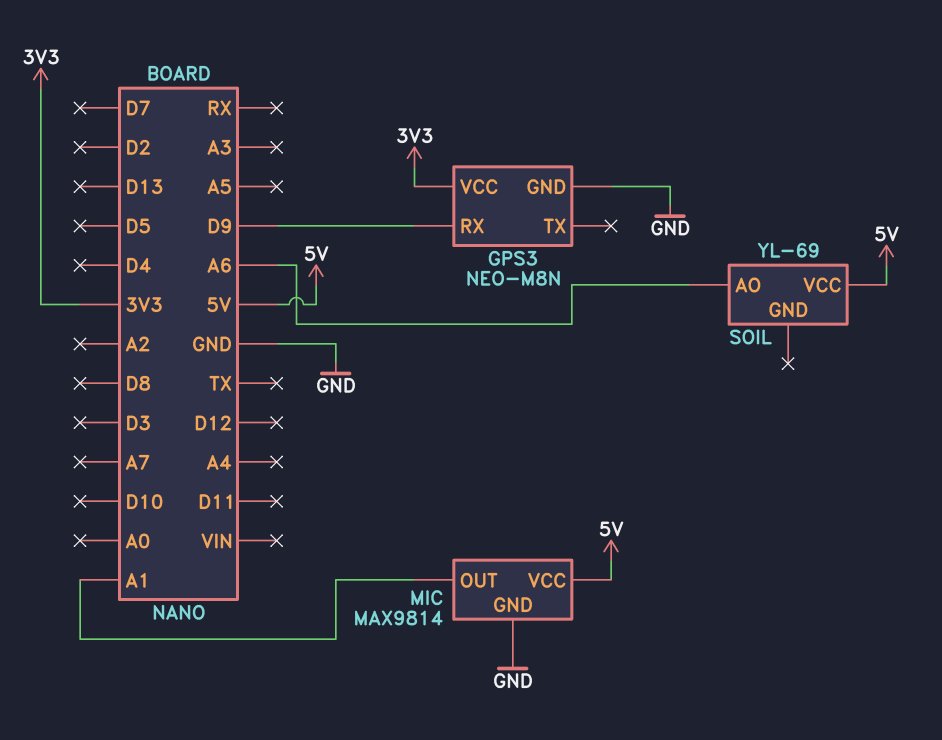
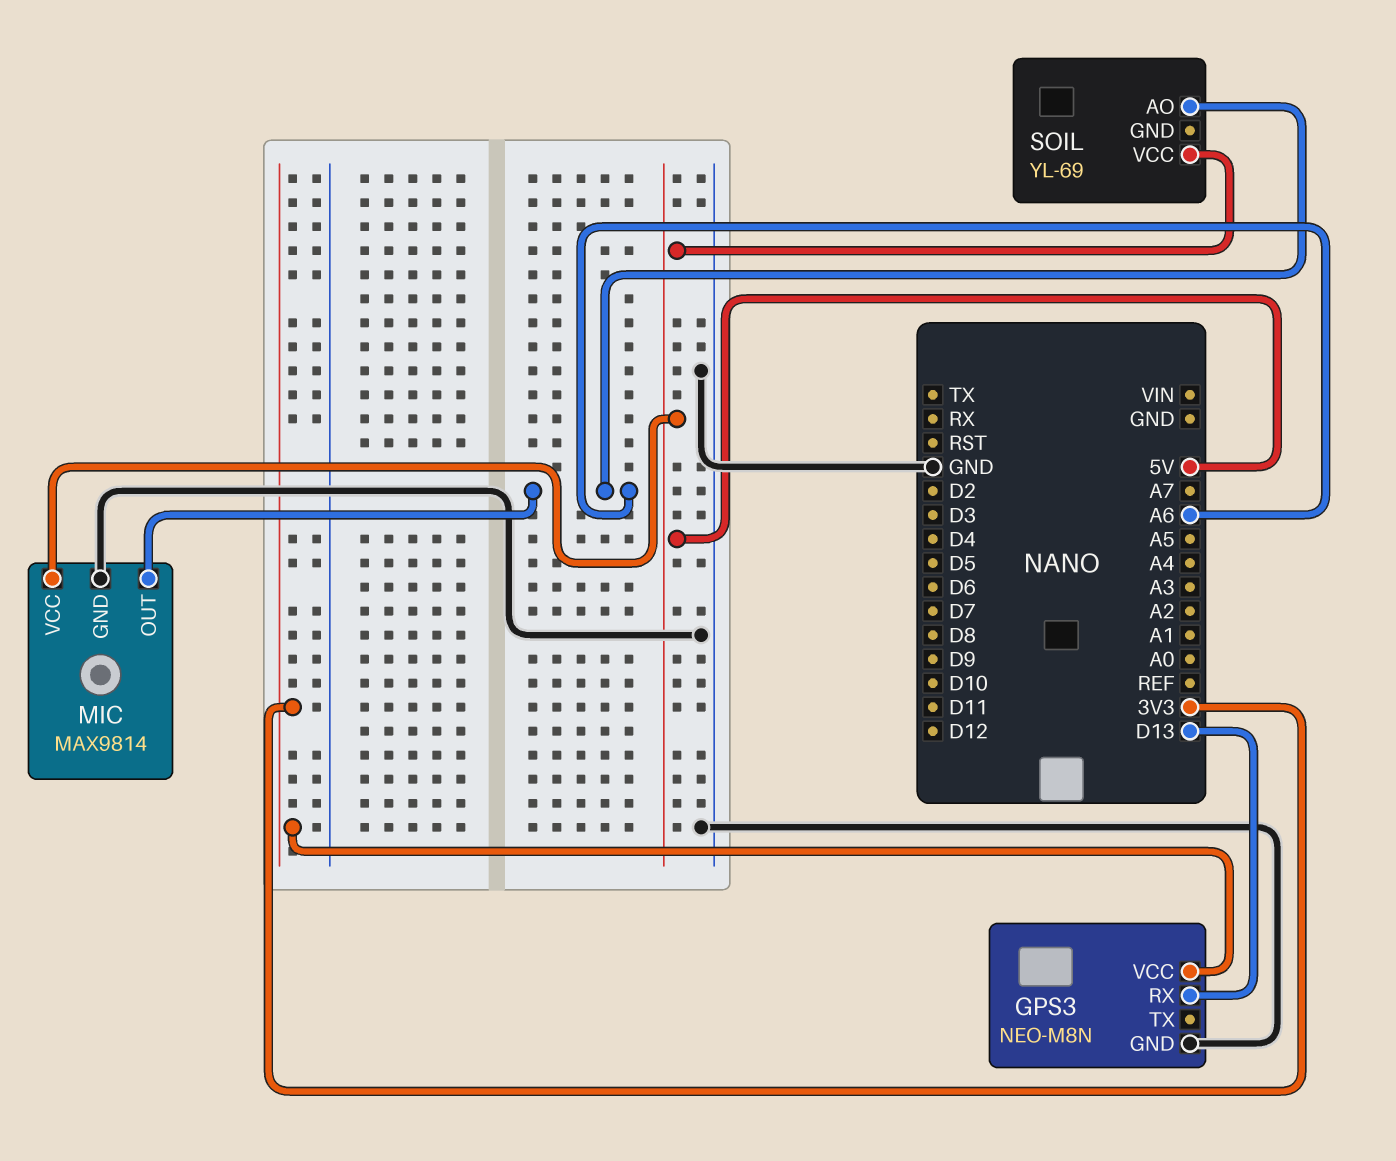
GPS3 pin RX: D9 -> D13
MIC pin OUT: A1 -> A6

